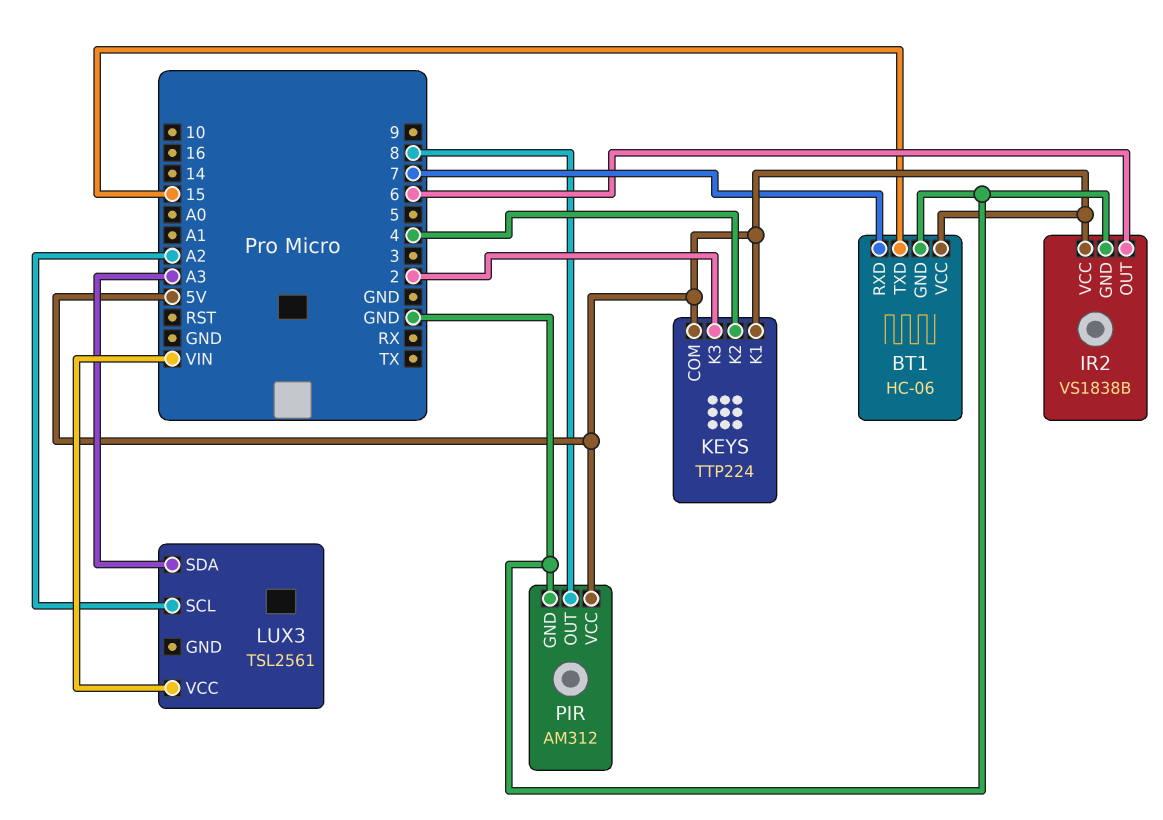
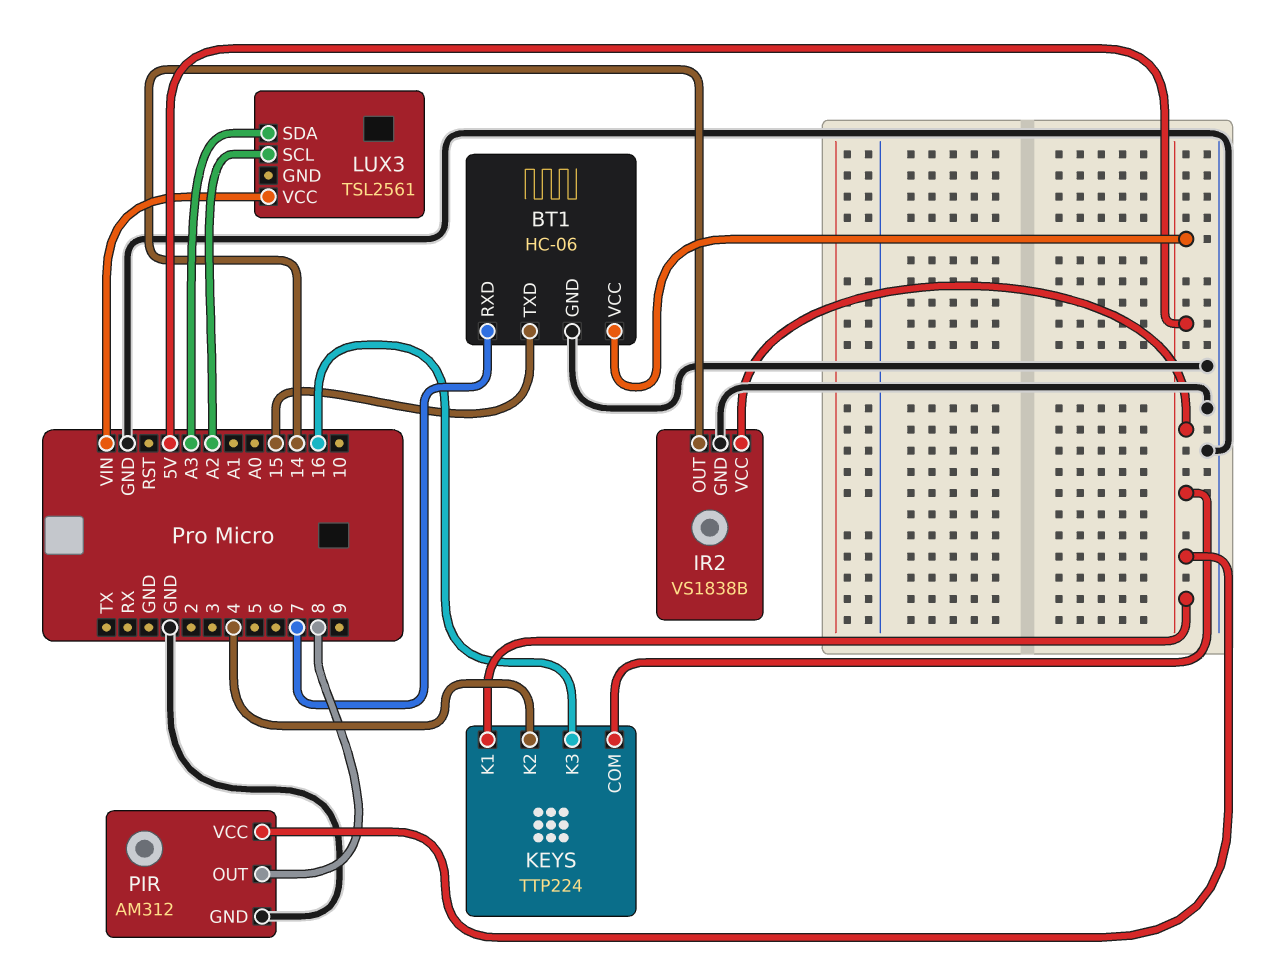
IR2 pin OUT: 6 -> 14
KEYS pin K3: 2 -> 16

